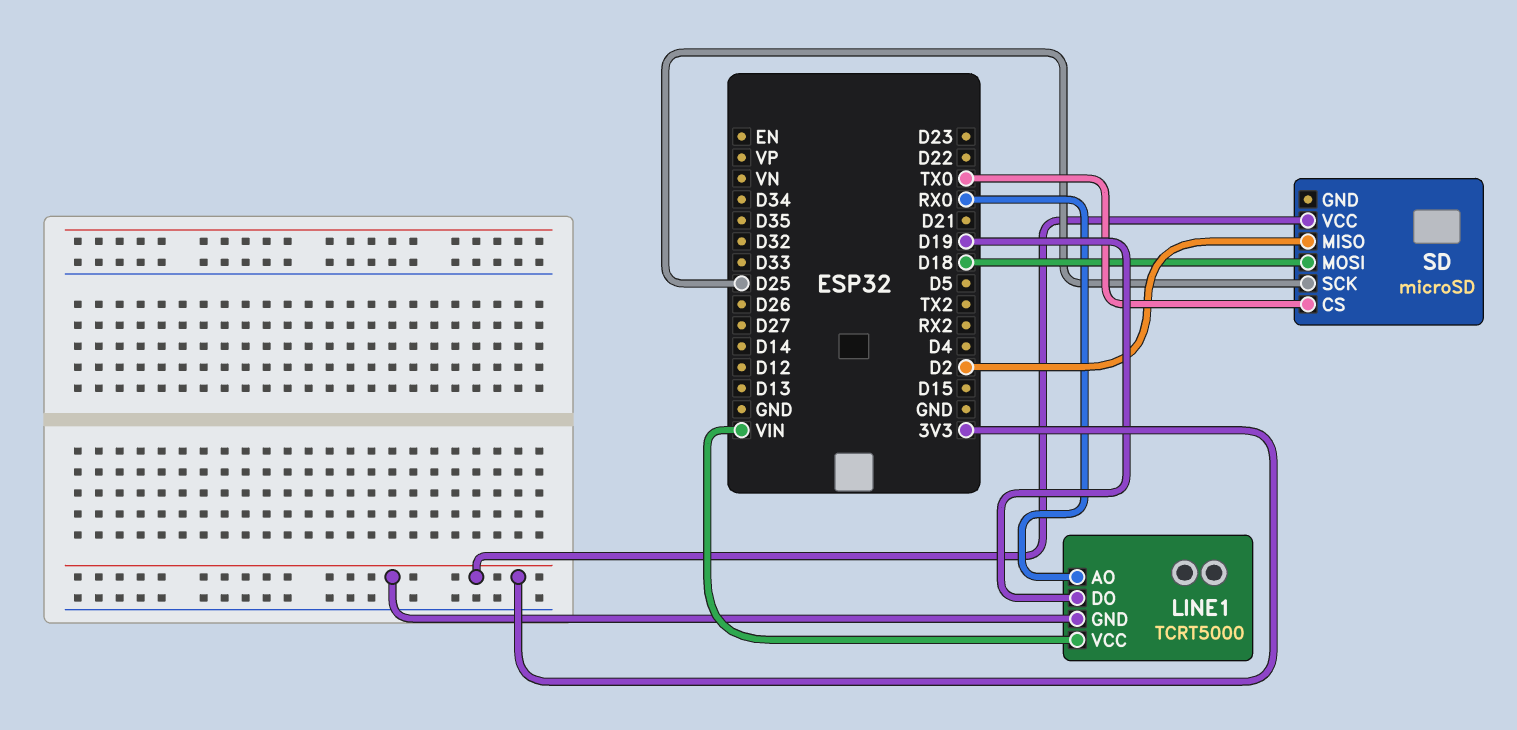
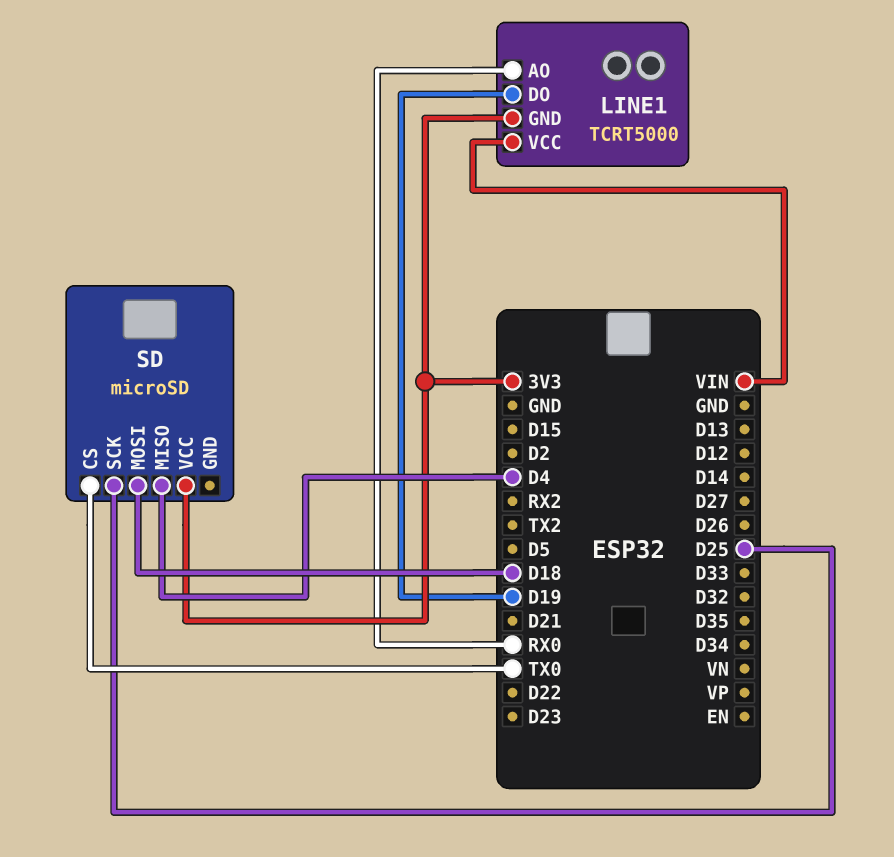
SD pin MISO: D2 -> D4

